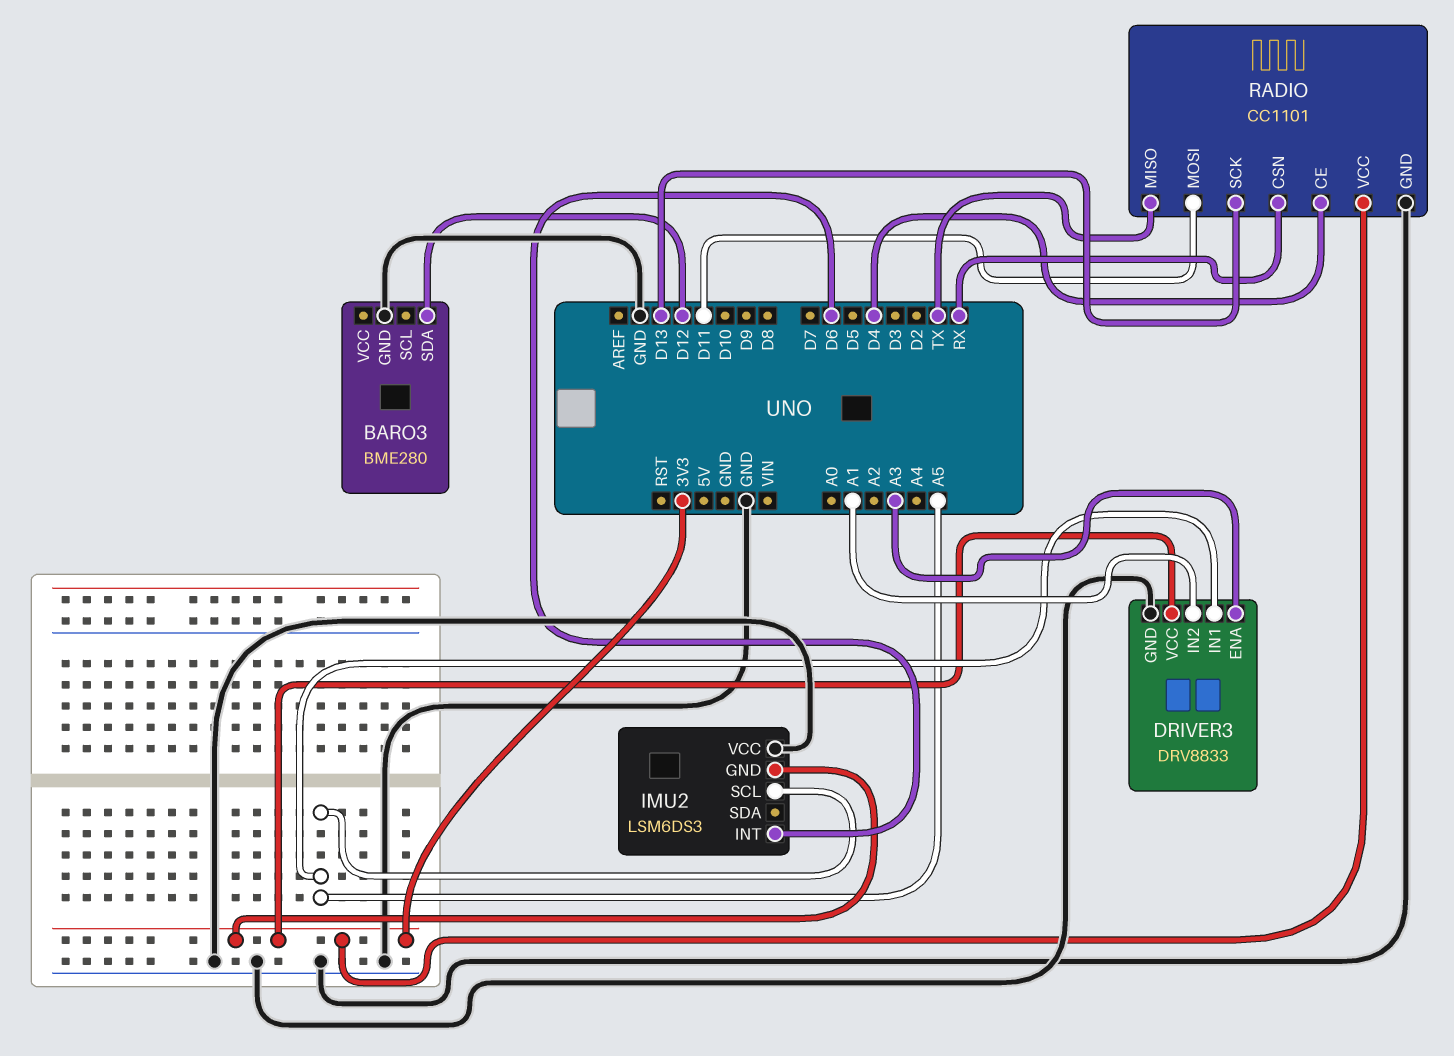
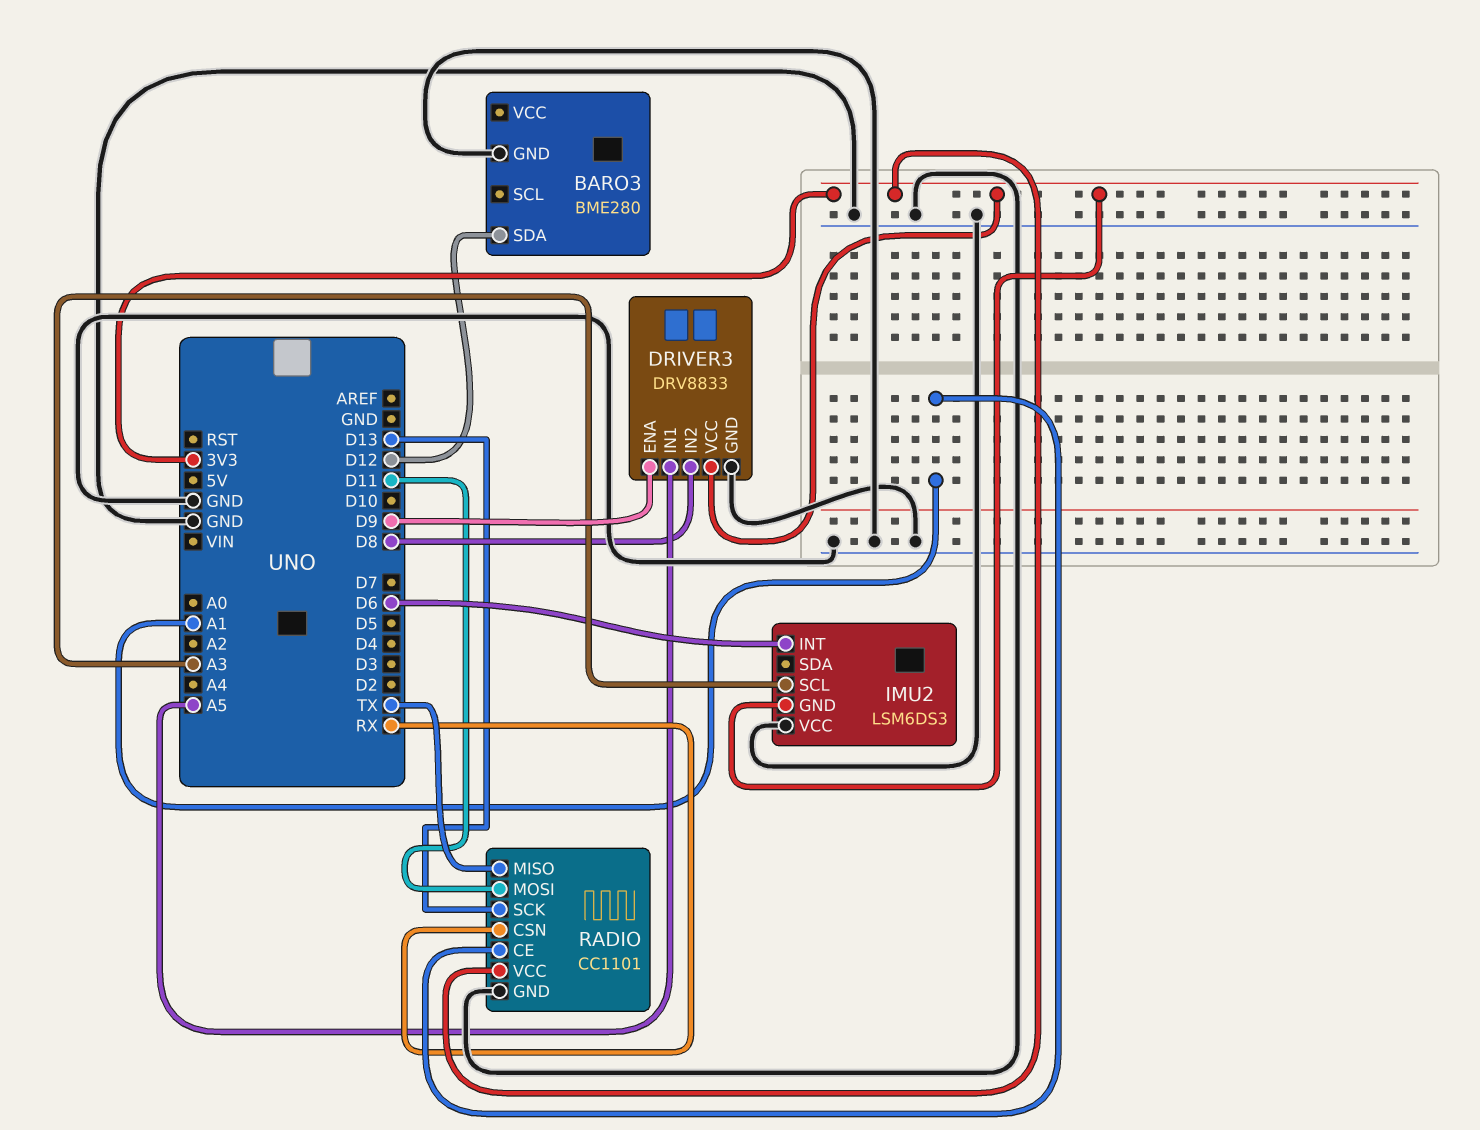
DRIVER3 pin ENA: A3 -> D9
DRIVER3 pin IN2: A1 -> D8
IMU2 pin SCL: A5 -> A3
RADIO pin CE: D4 -> A1

